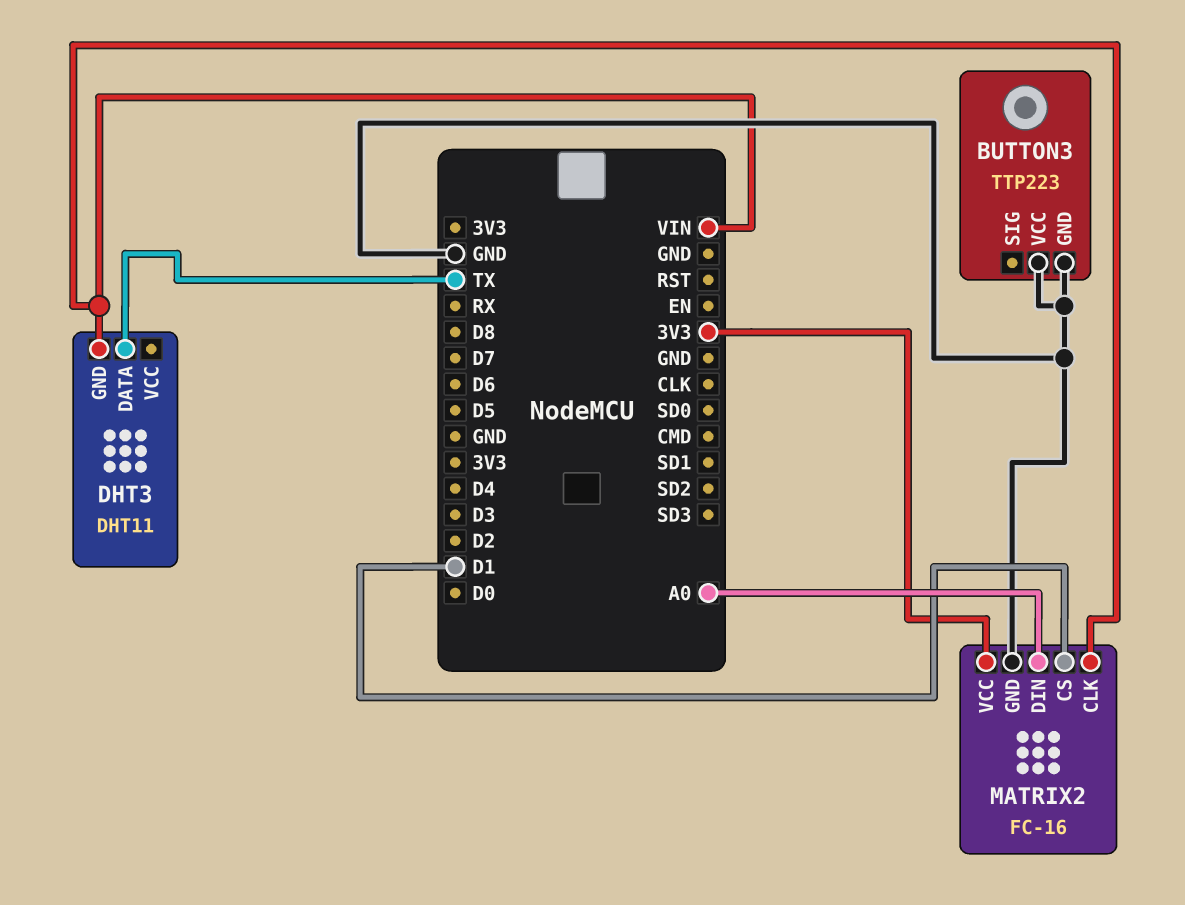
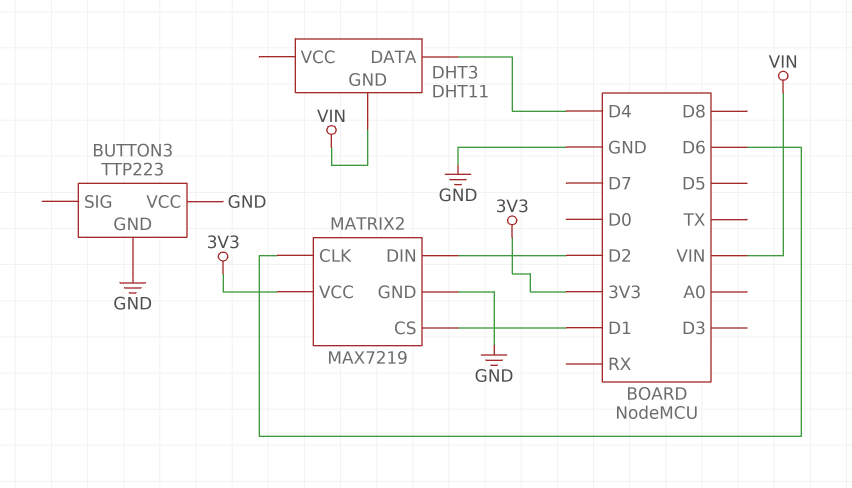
DHT3 pin DATA: TX -> D4
MATRIX2: FC-16 -> MAX7219
MATRIX2 pin CLK: VIN -> D6
MATRIX2 pin DIN: A0 -> D2

